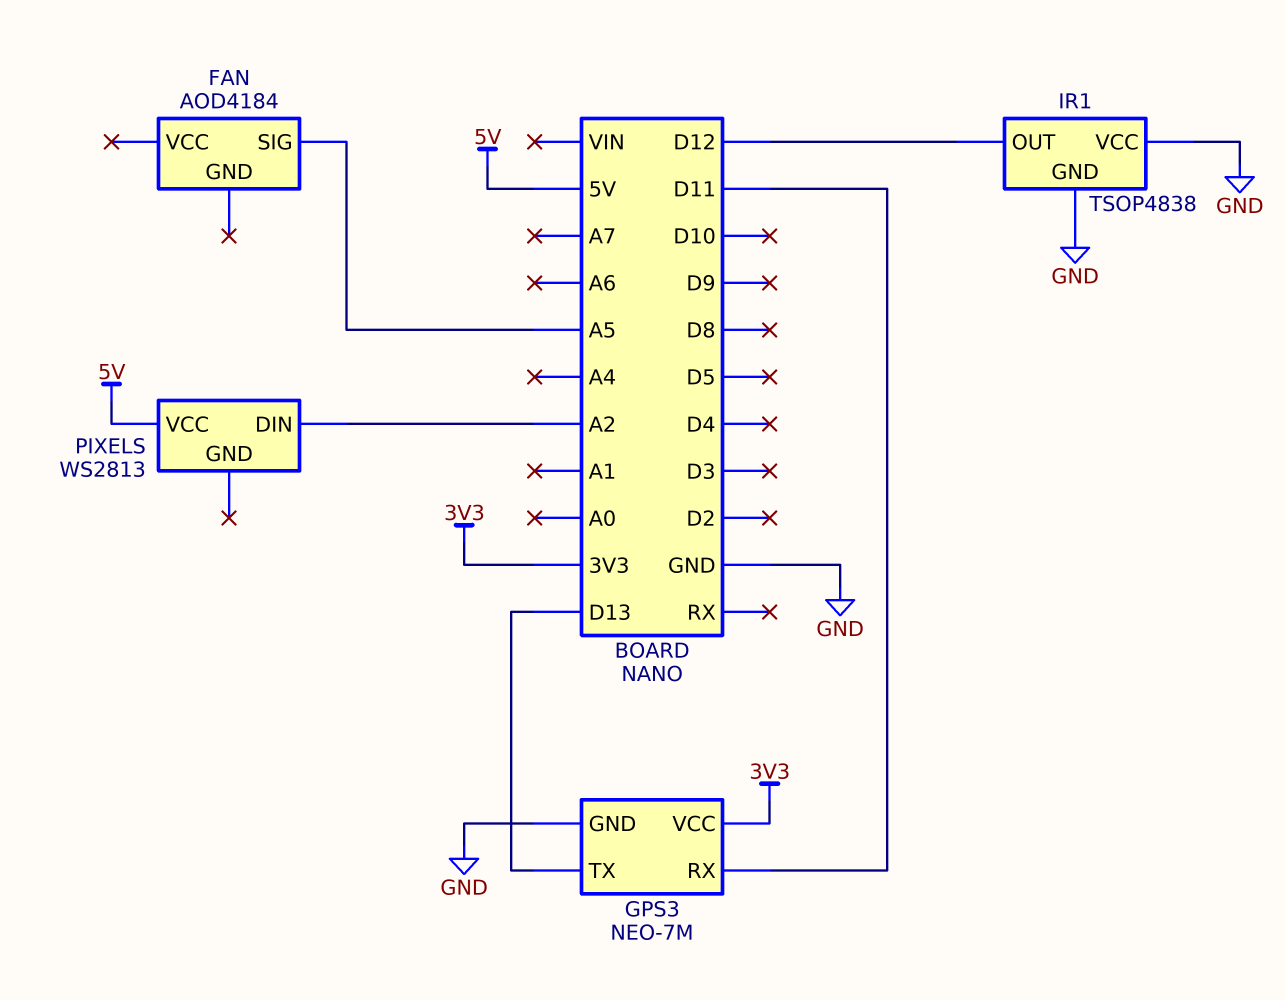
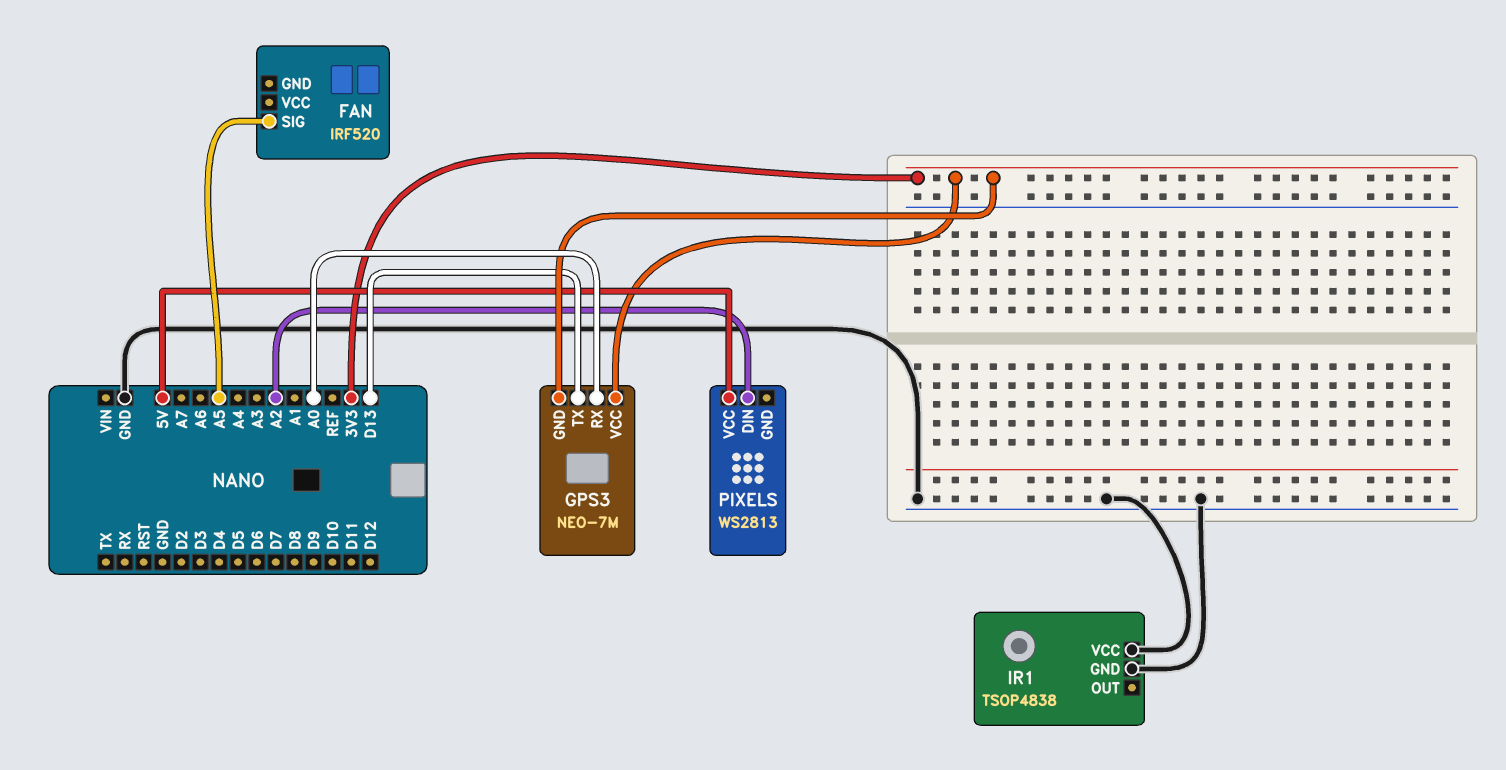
FAN: AOD4184 -> IRF520
GPS3 pin GND: GND -> 3V3
GPS3 pin RX: D11 -> A0
IR1 pin OUT: D12 -> none

